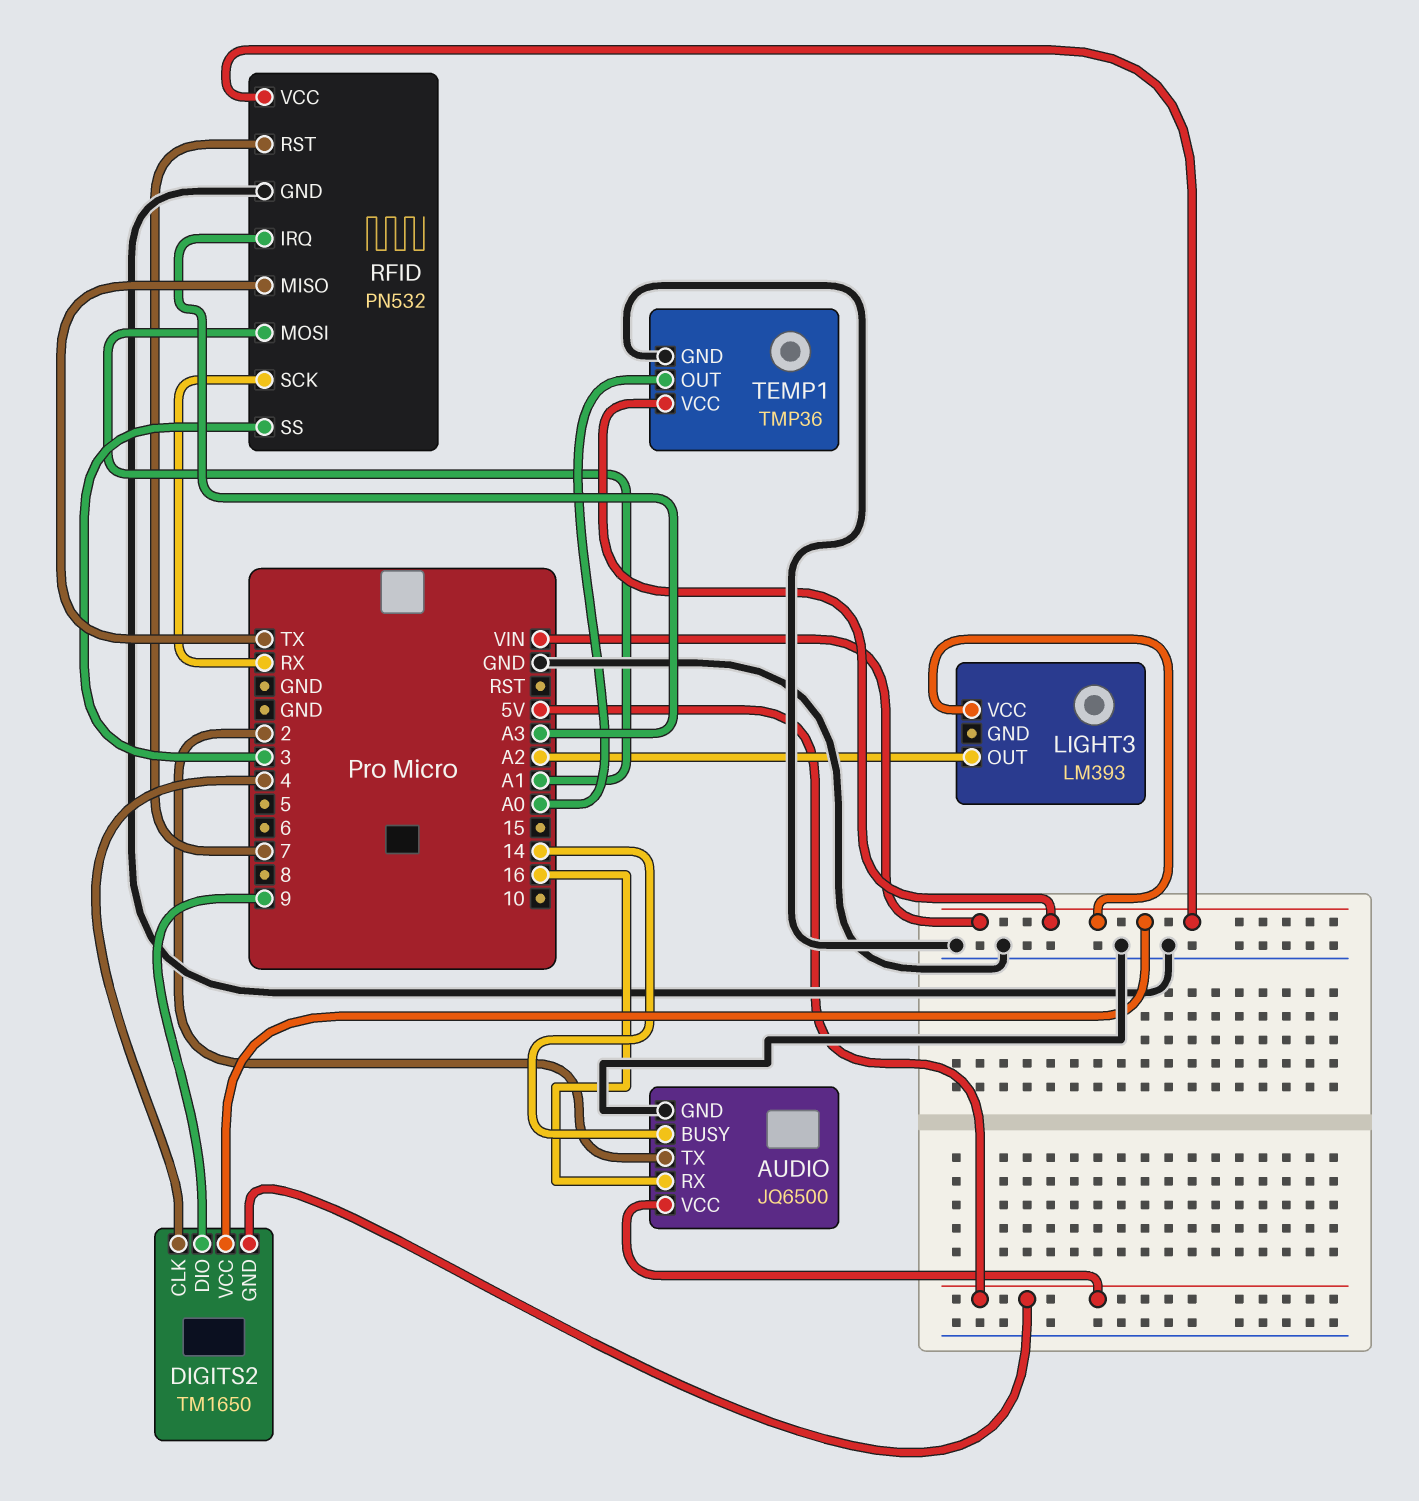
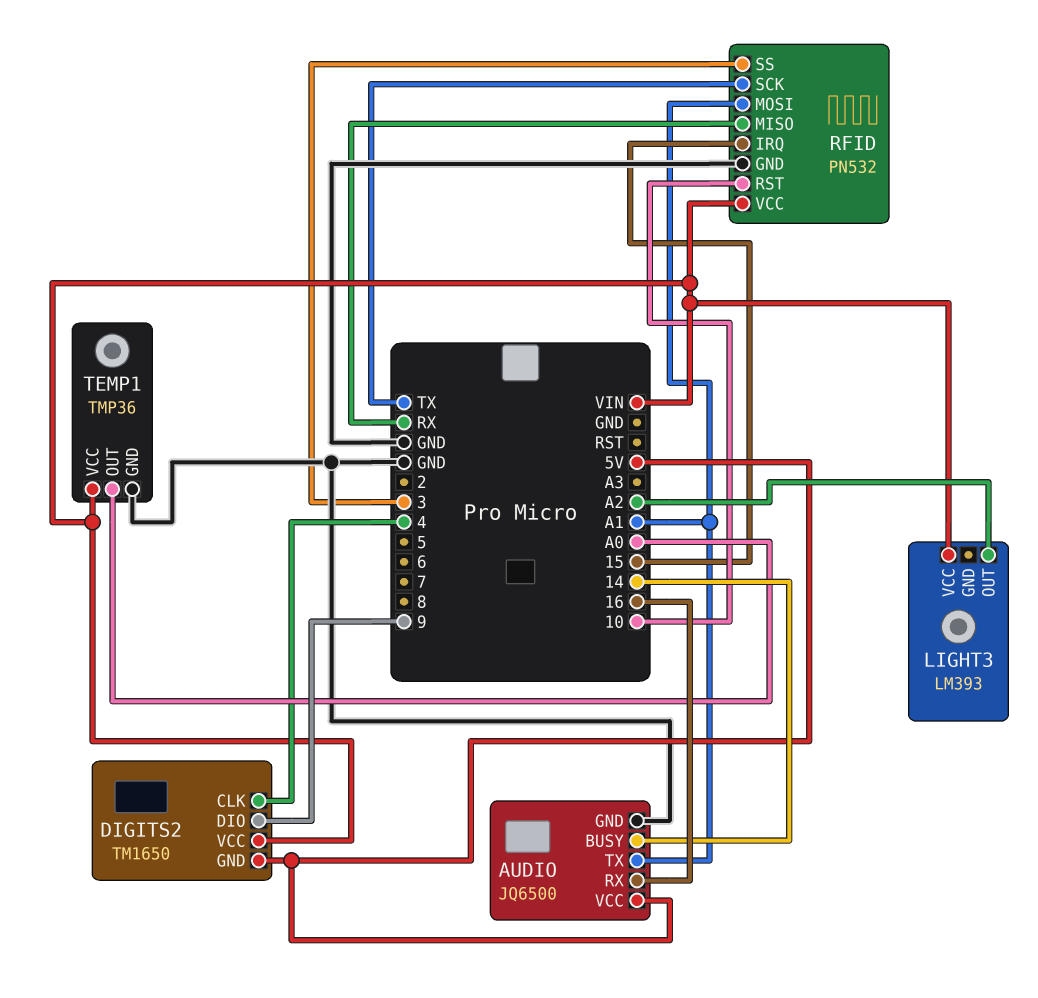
AUDIO pin TX: 2 -> A1
RFID pin IRQ: A3 -> 15
RFID pin MISO: TX -> RX
RFID pin RST: 7 -> 10
RFID pin SCK: RX -> TX

